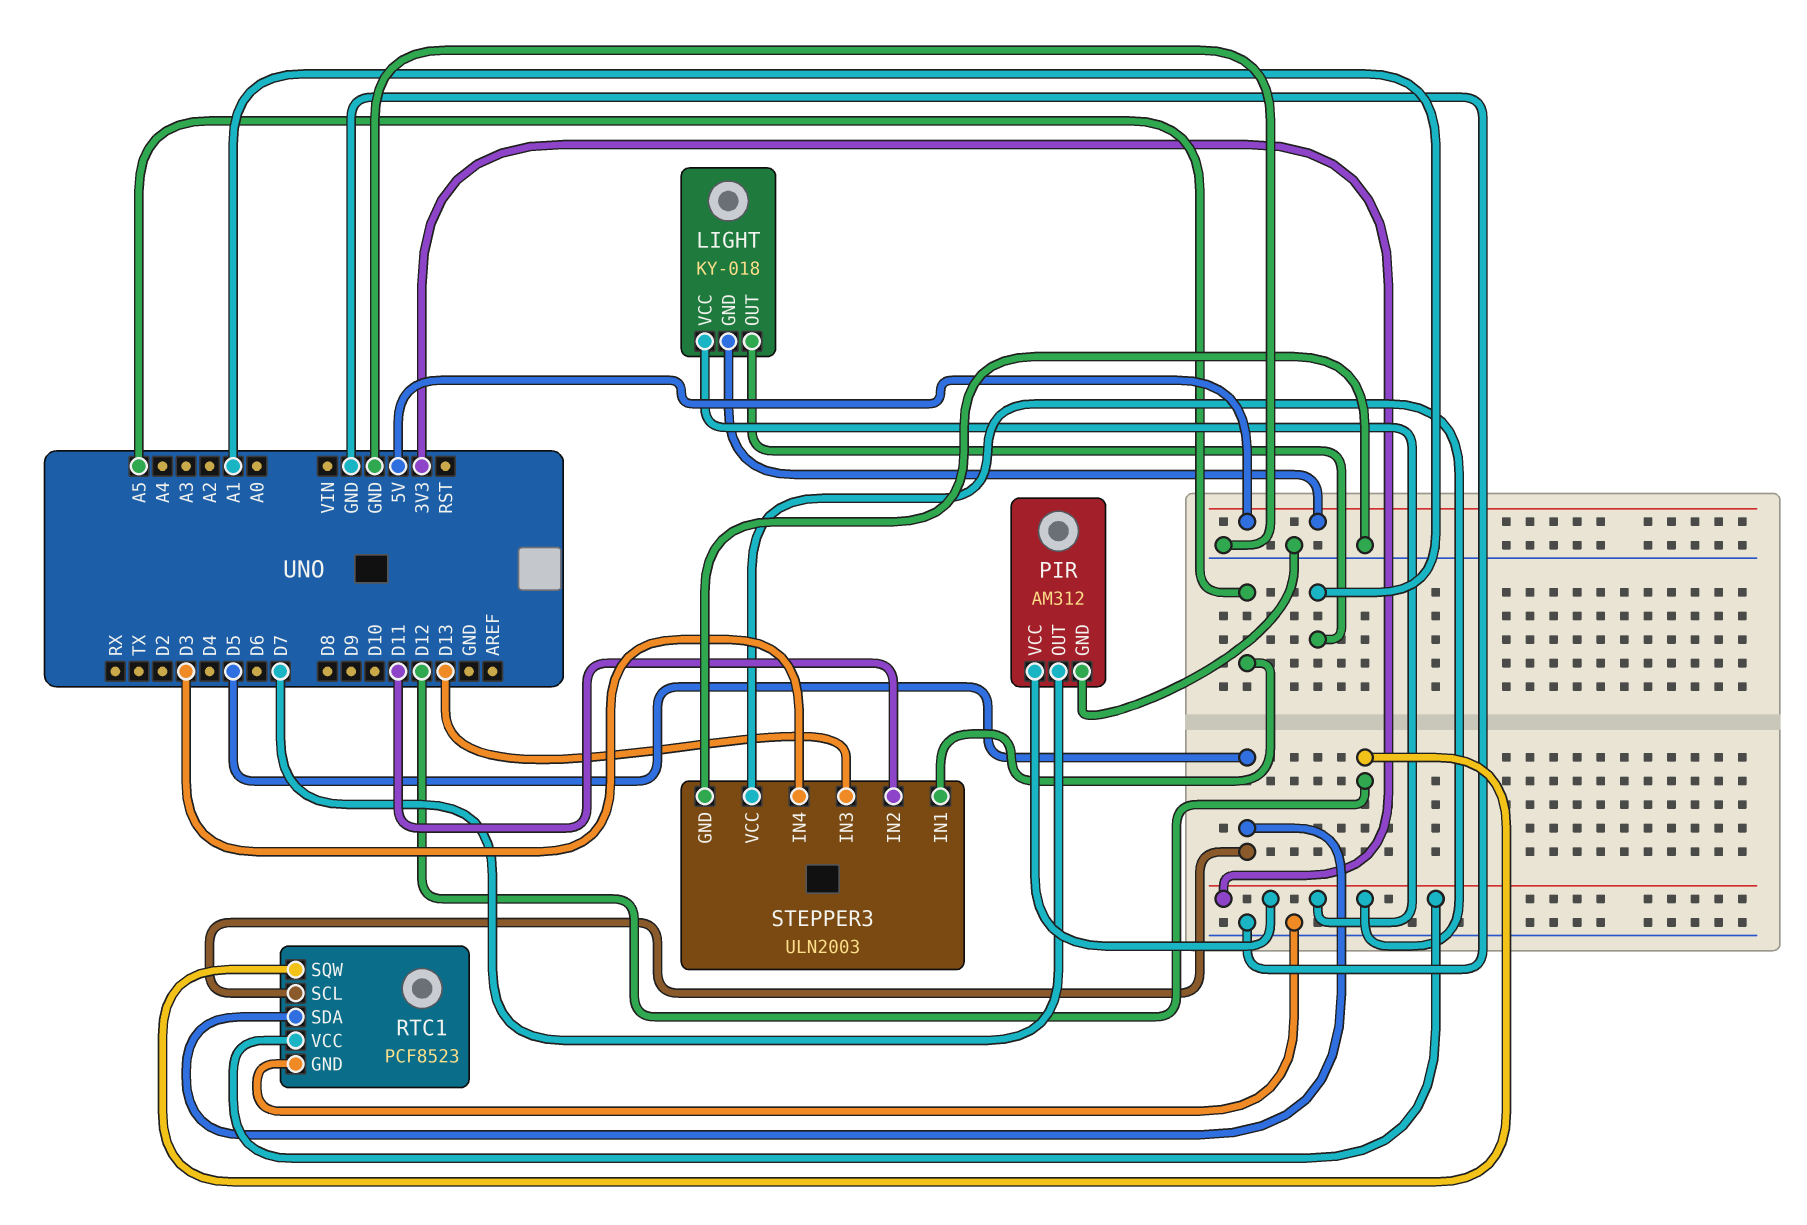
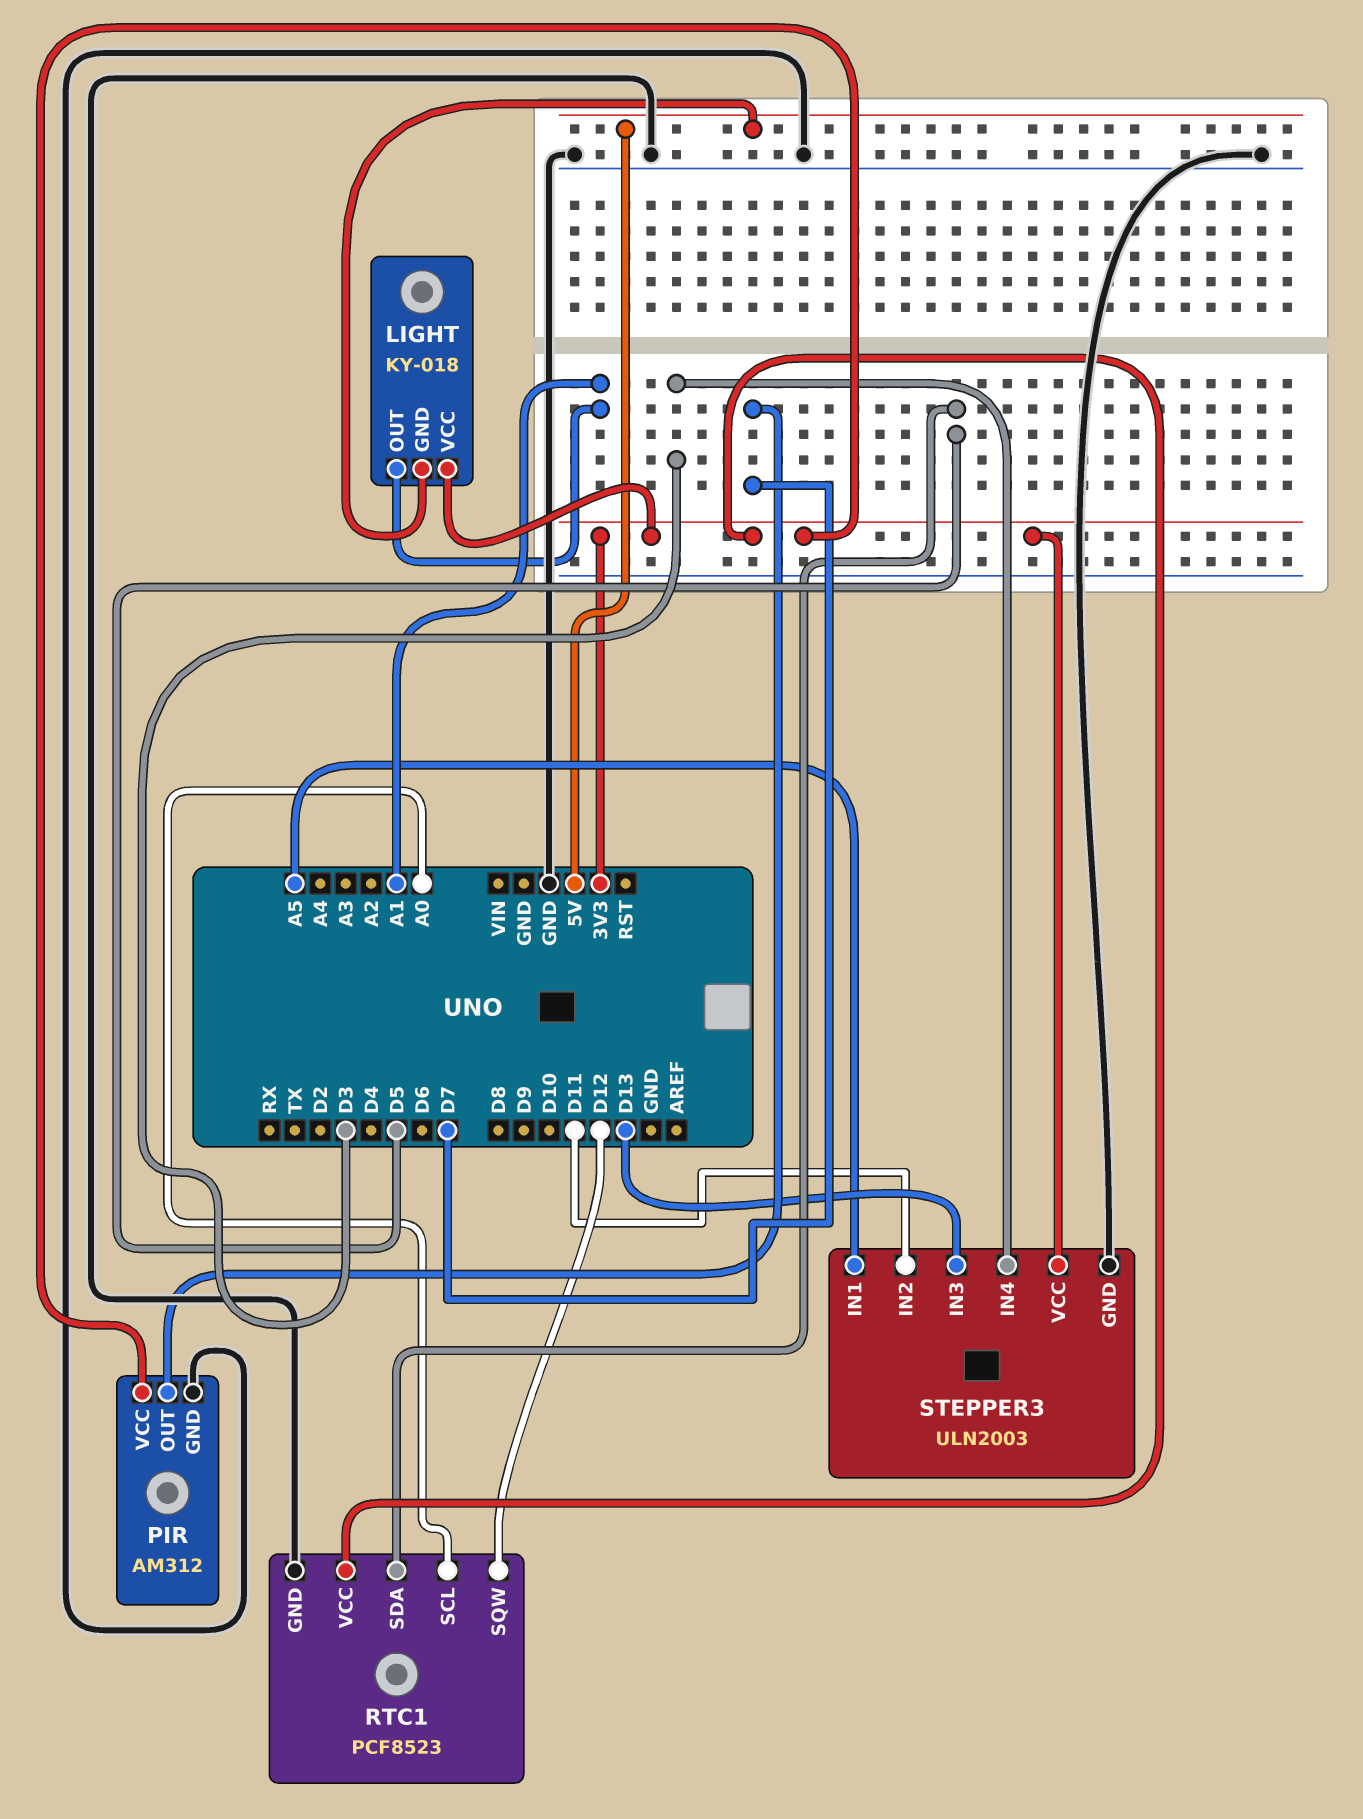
RTC1 pin SCL: D5 -> A0

